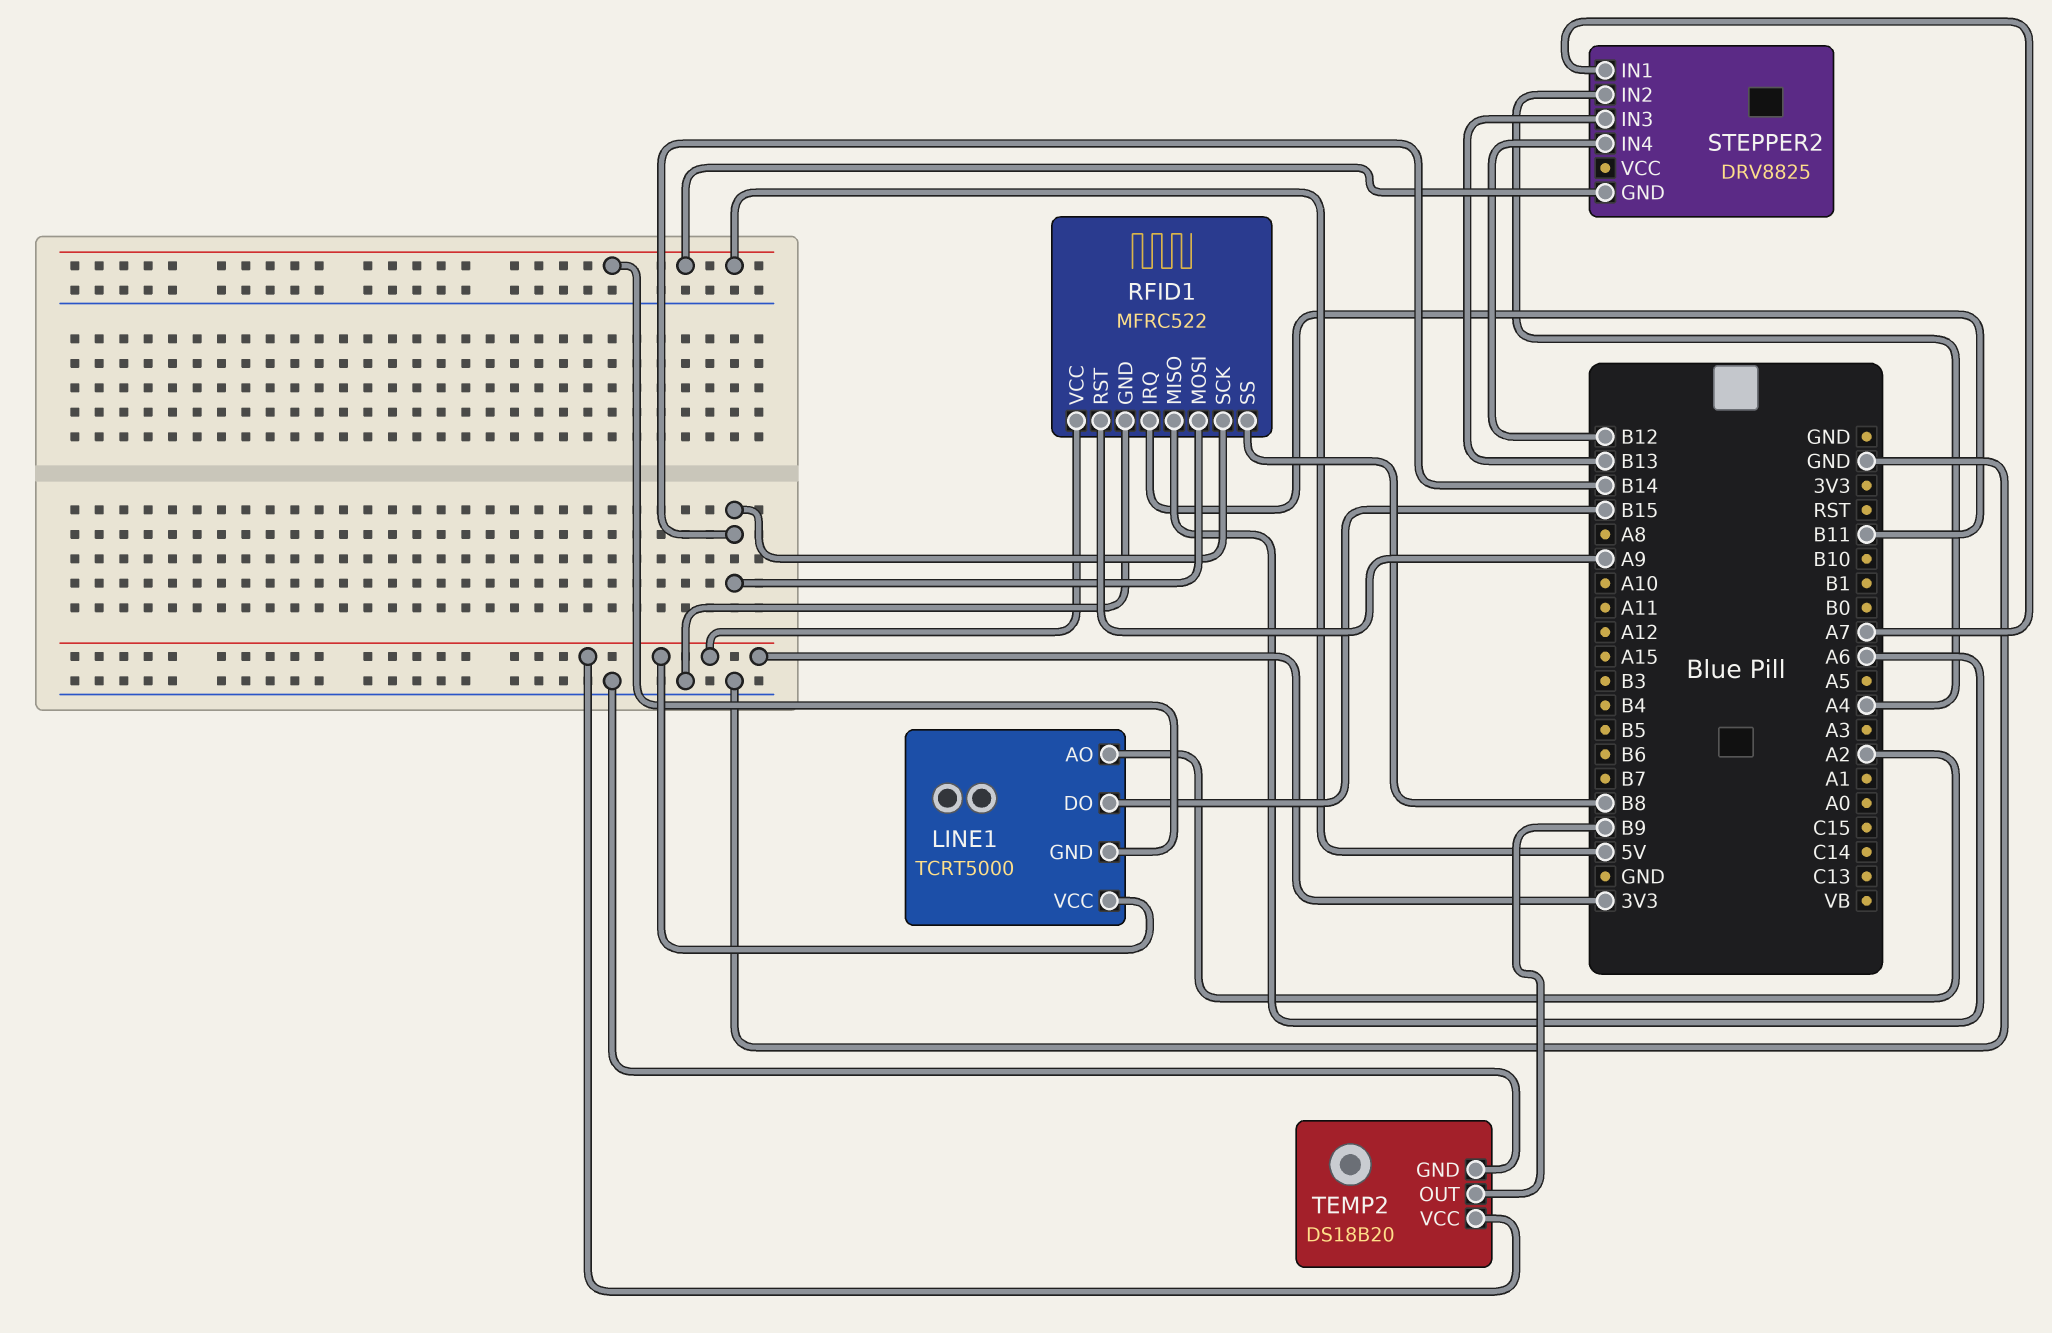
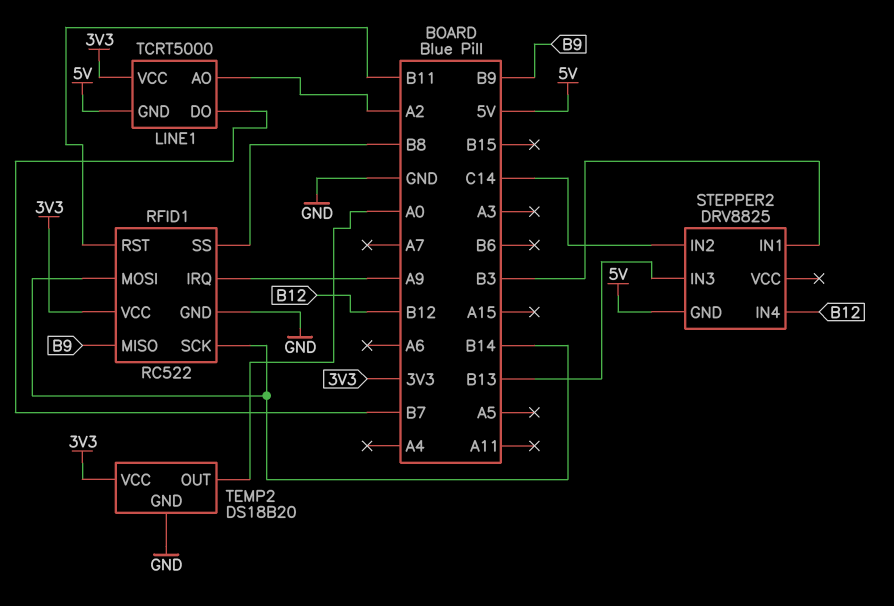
LINE1 pin DO: B15 -> B7
RFID1: MFRC522 -> RC522
RFID1 pin IRQ: B11 -> A9
RFID1 pin MISO: A6 -> B9
RFID1 pin RST: A9 -> B11
STEPPER2 pin IN1: A7 -> B3
STEPPER2 pin IN2: A4 -> C14
TEMP2 pin OUT: B9 -> A0

